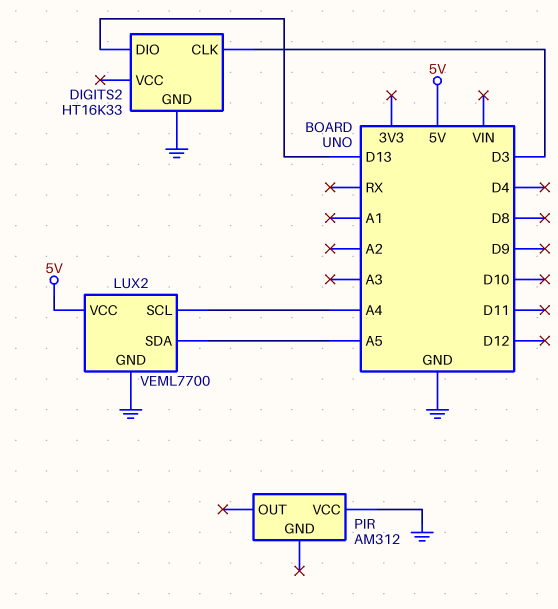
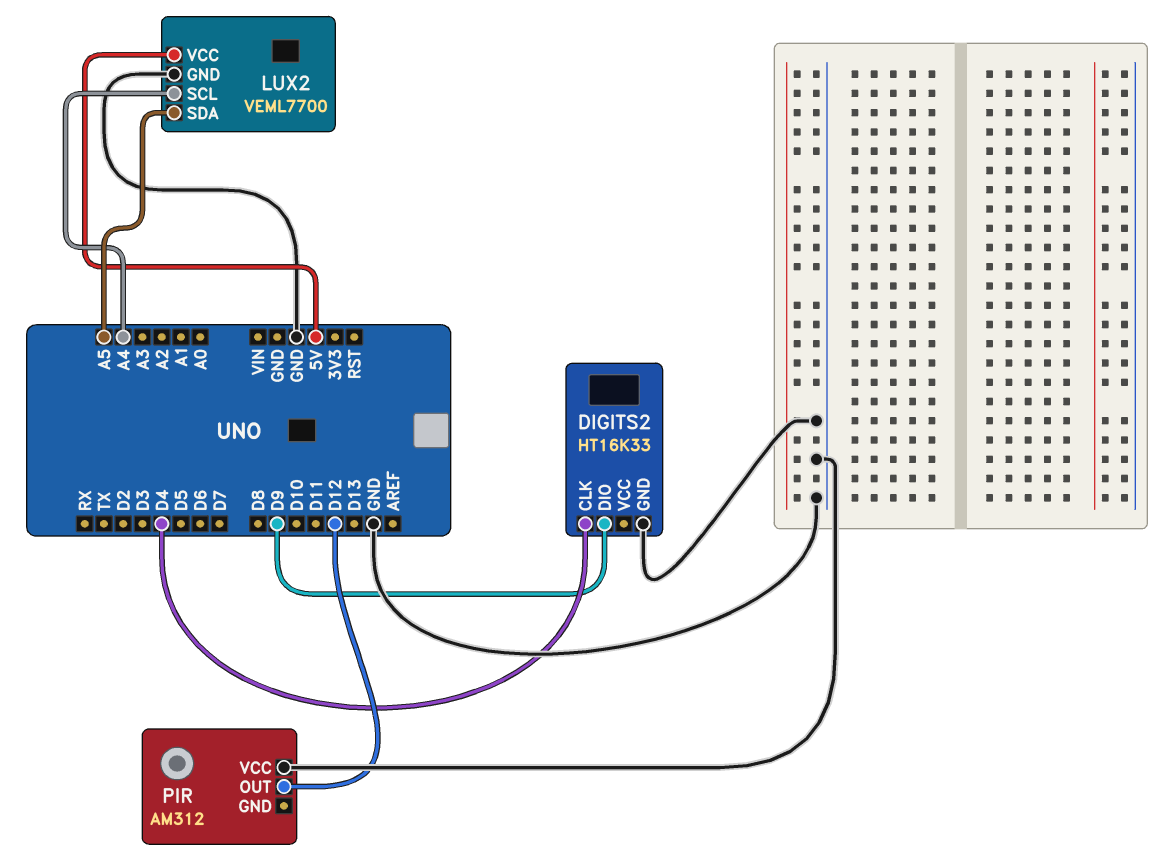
DIGITS2 pin CLK: D3 -> D4
DIGITS2 pin DIO: D13 -> D9
PIR pin OUT: none -> D12

